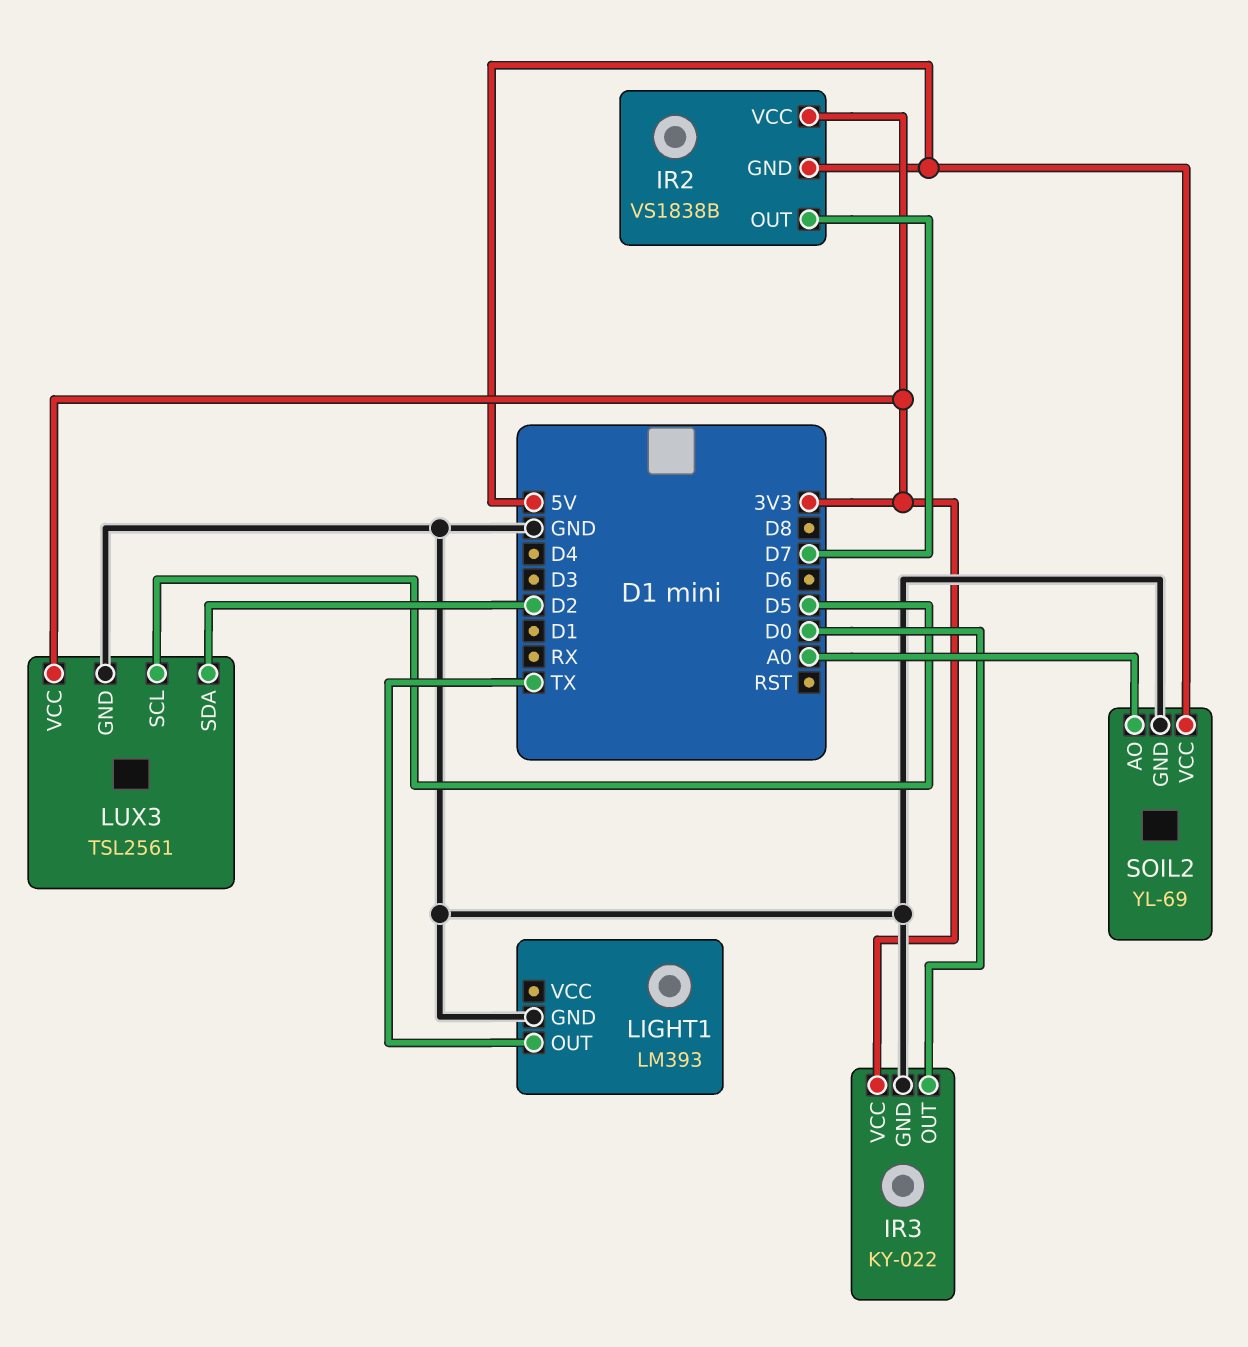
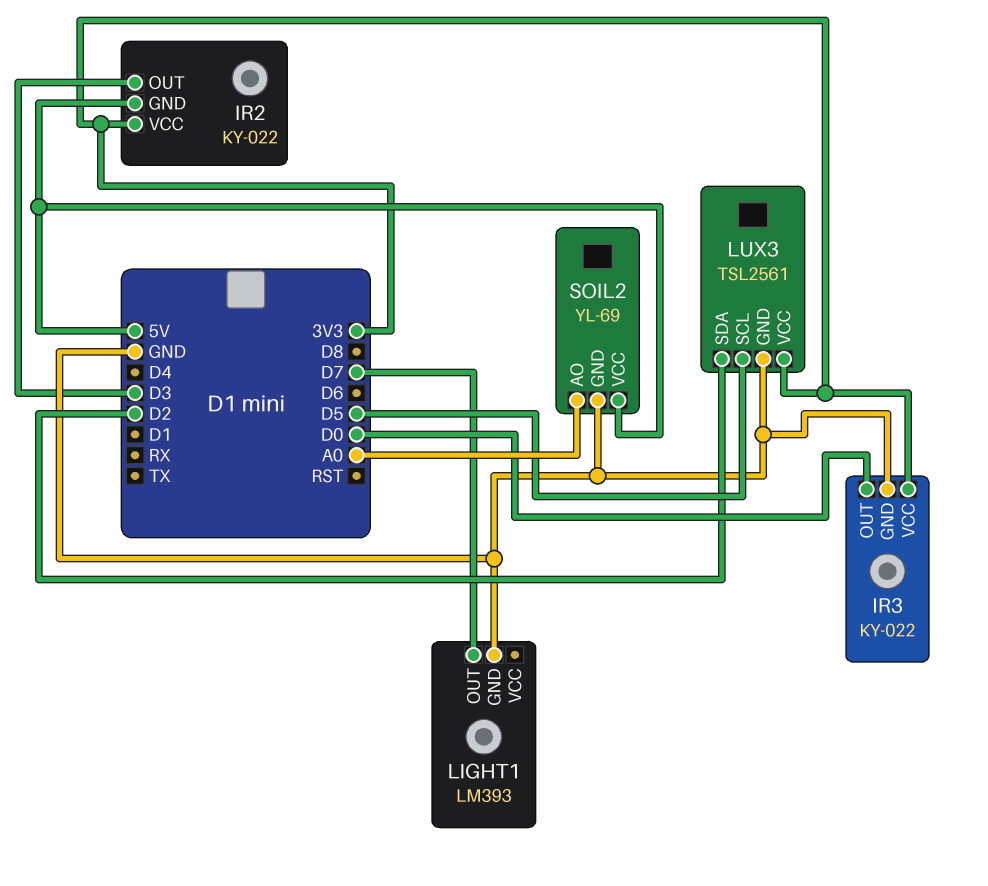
IR2: VS1838B -> KY-022
IR2 pin OUT: D7 -> D3
LIGHT1 pin OUT: TX -> D7

